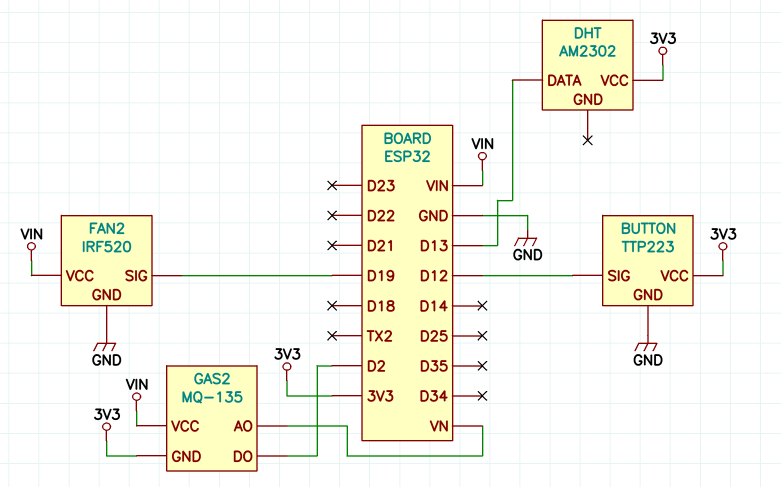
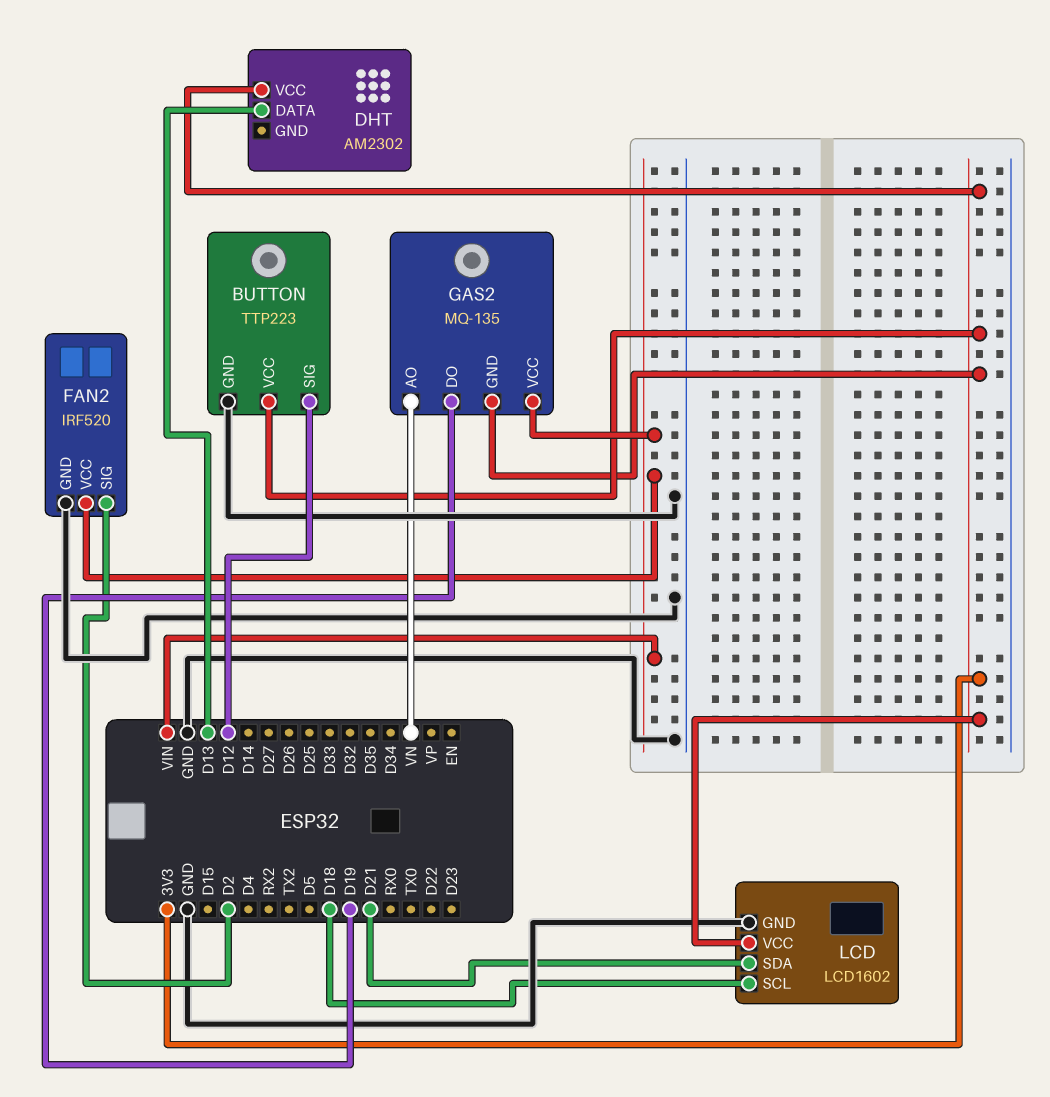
FAN2 pin SIG: D19 -> D2
GAS2 pin DO: D2 -> D19
LCD: none -> LCD1602
LCD pin GND: none -> GND
LCD pin SCL: none -> D18
LCD pin SDA: none -> D21
LCD pin VCC: none -> 3V3

